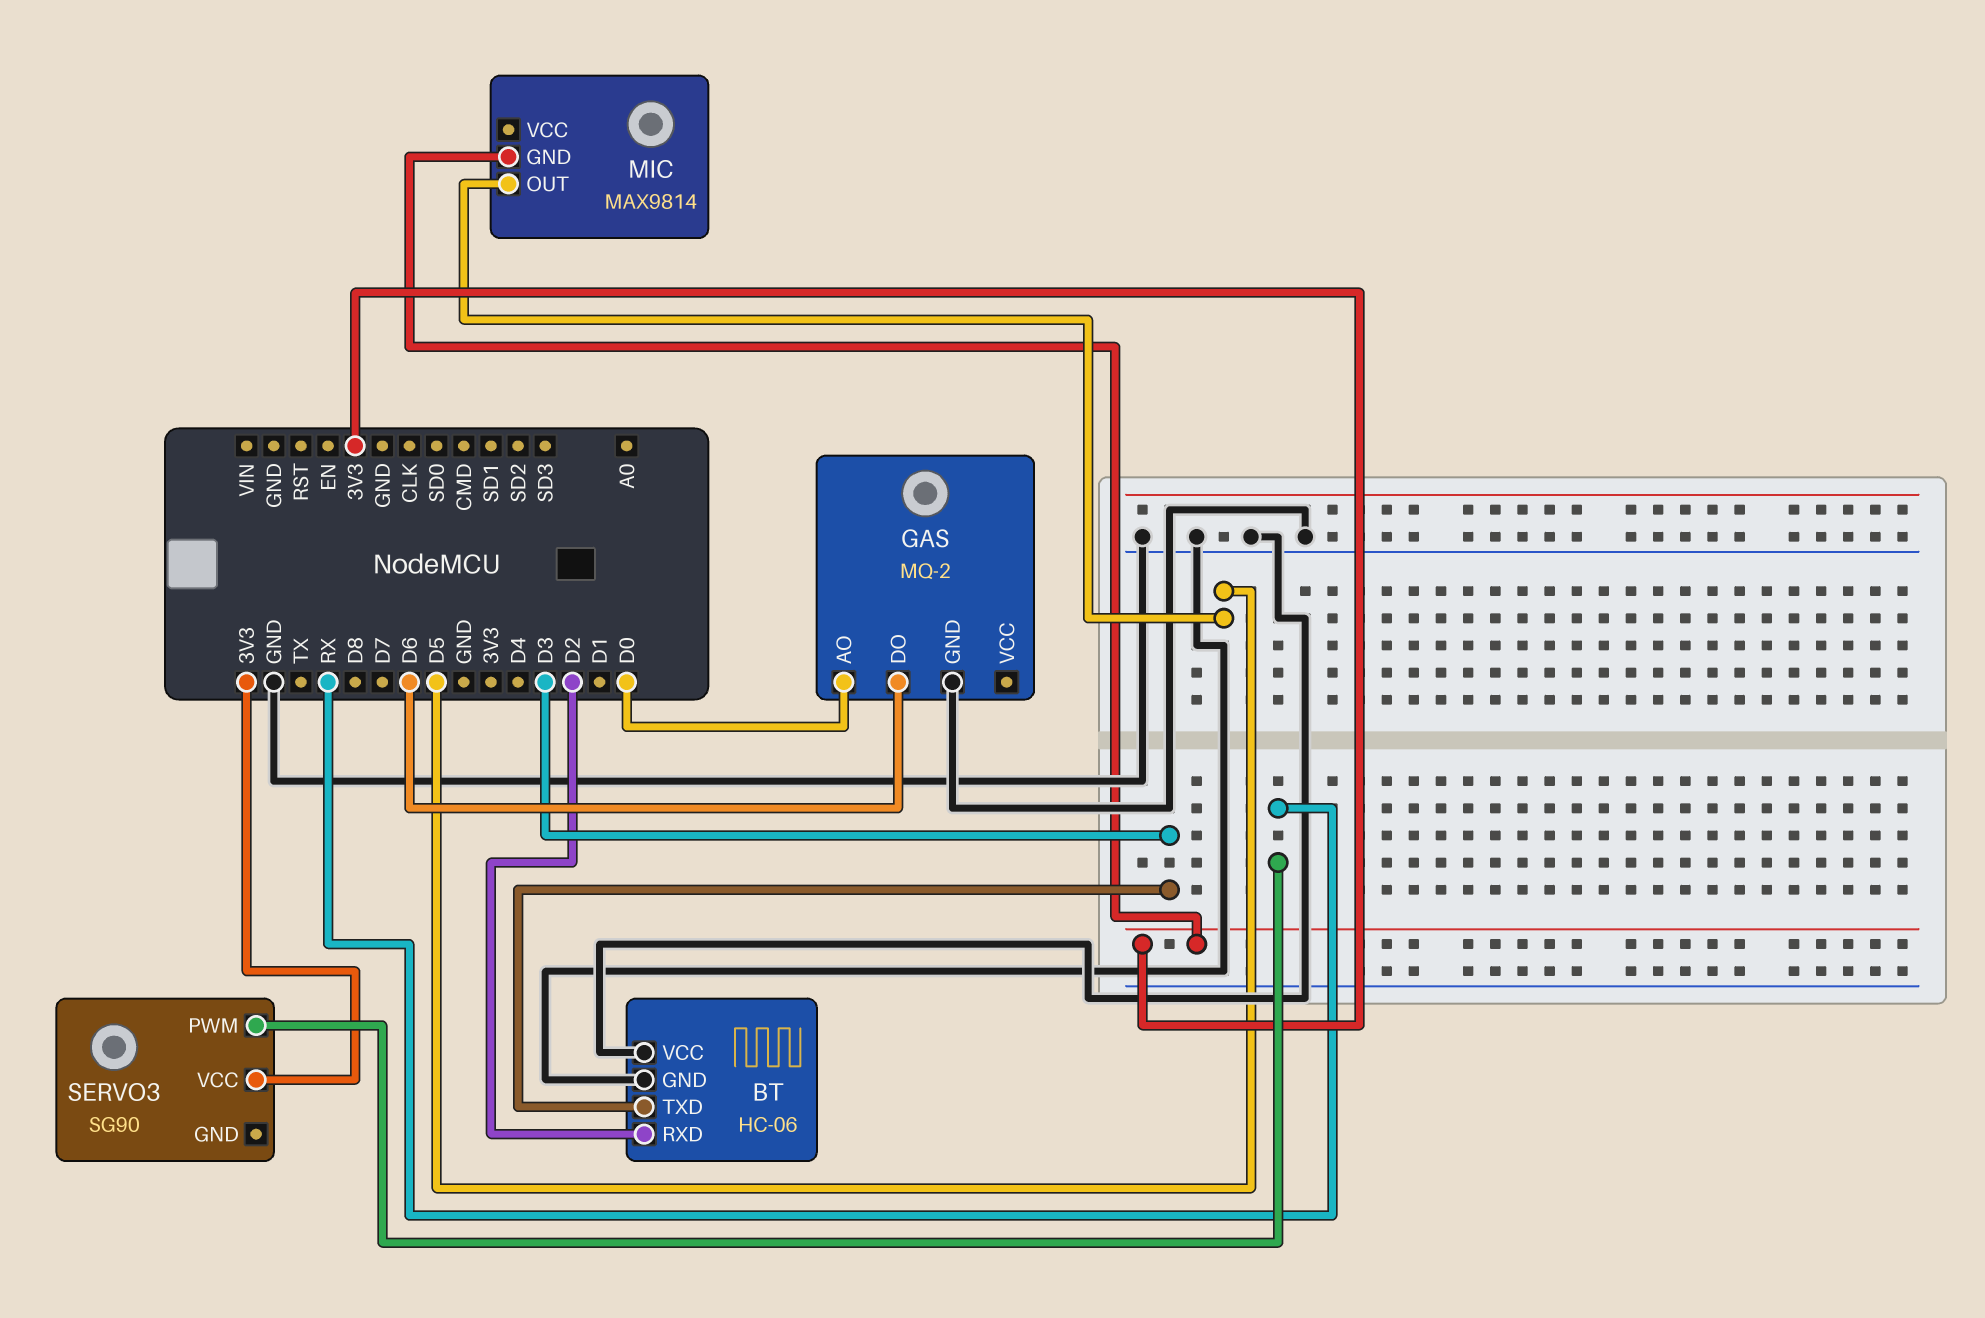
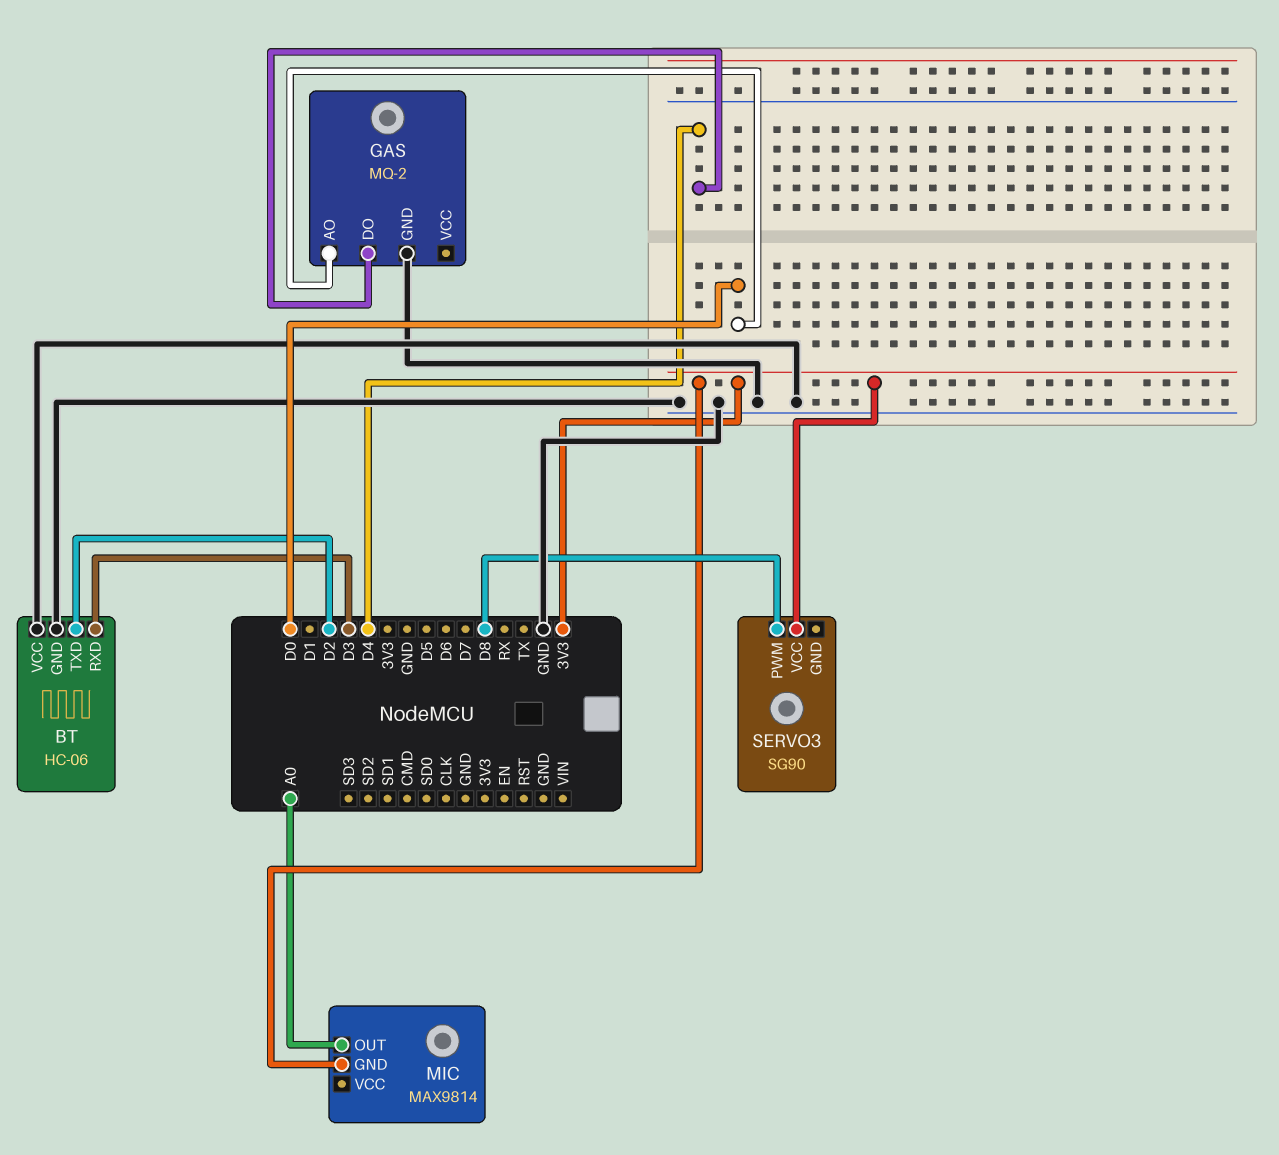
BT pin RXD: D2 -> D3
BT pin TXD: D3 -> D2
GAS pin DO: D6 -> D4
MIC pin OUT: D5 -> A0
SERVO3 pin PWM: RX -> D8

